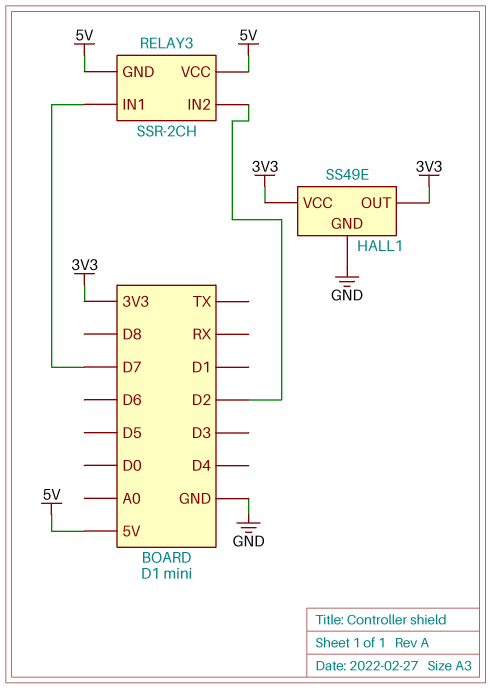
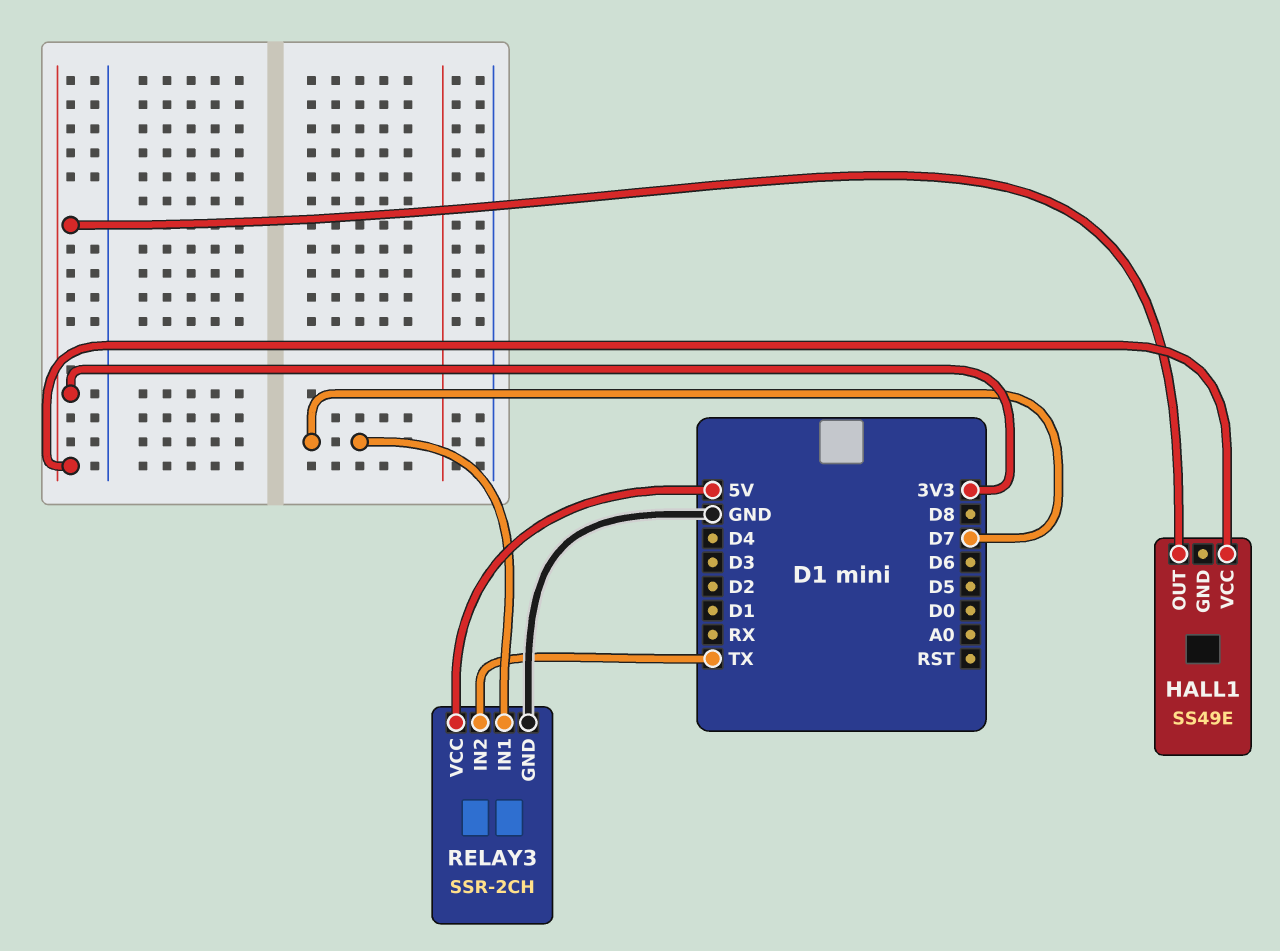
HALL1 pin GND: GND -> none
RELAY3 pin GND: 5V -> GND
RELAY3 pin IN2: D2 -> TX

